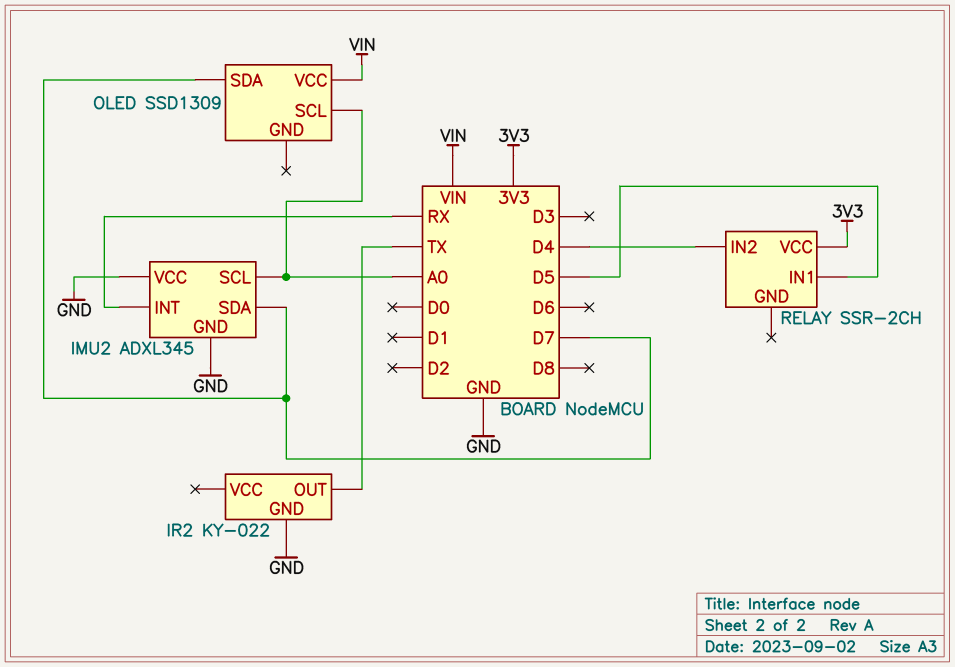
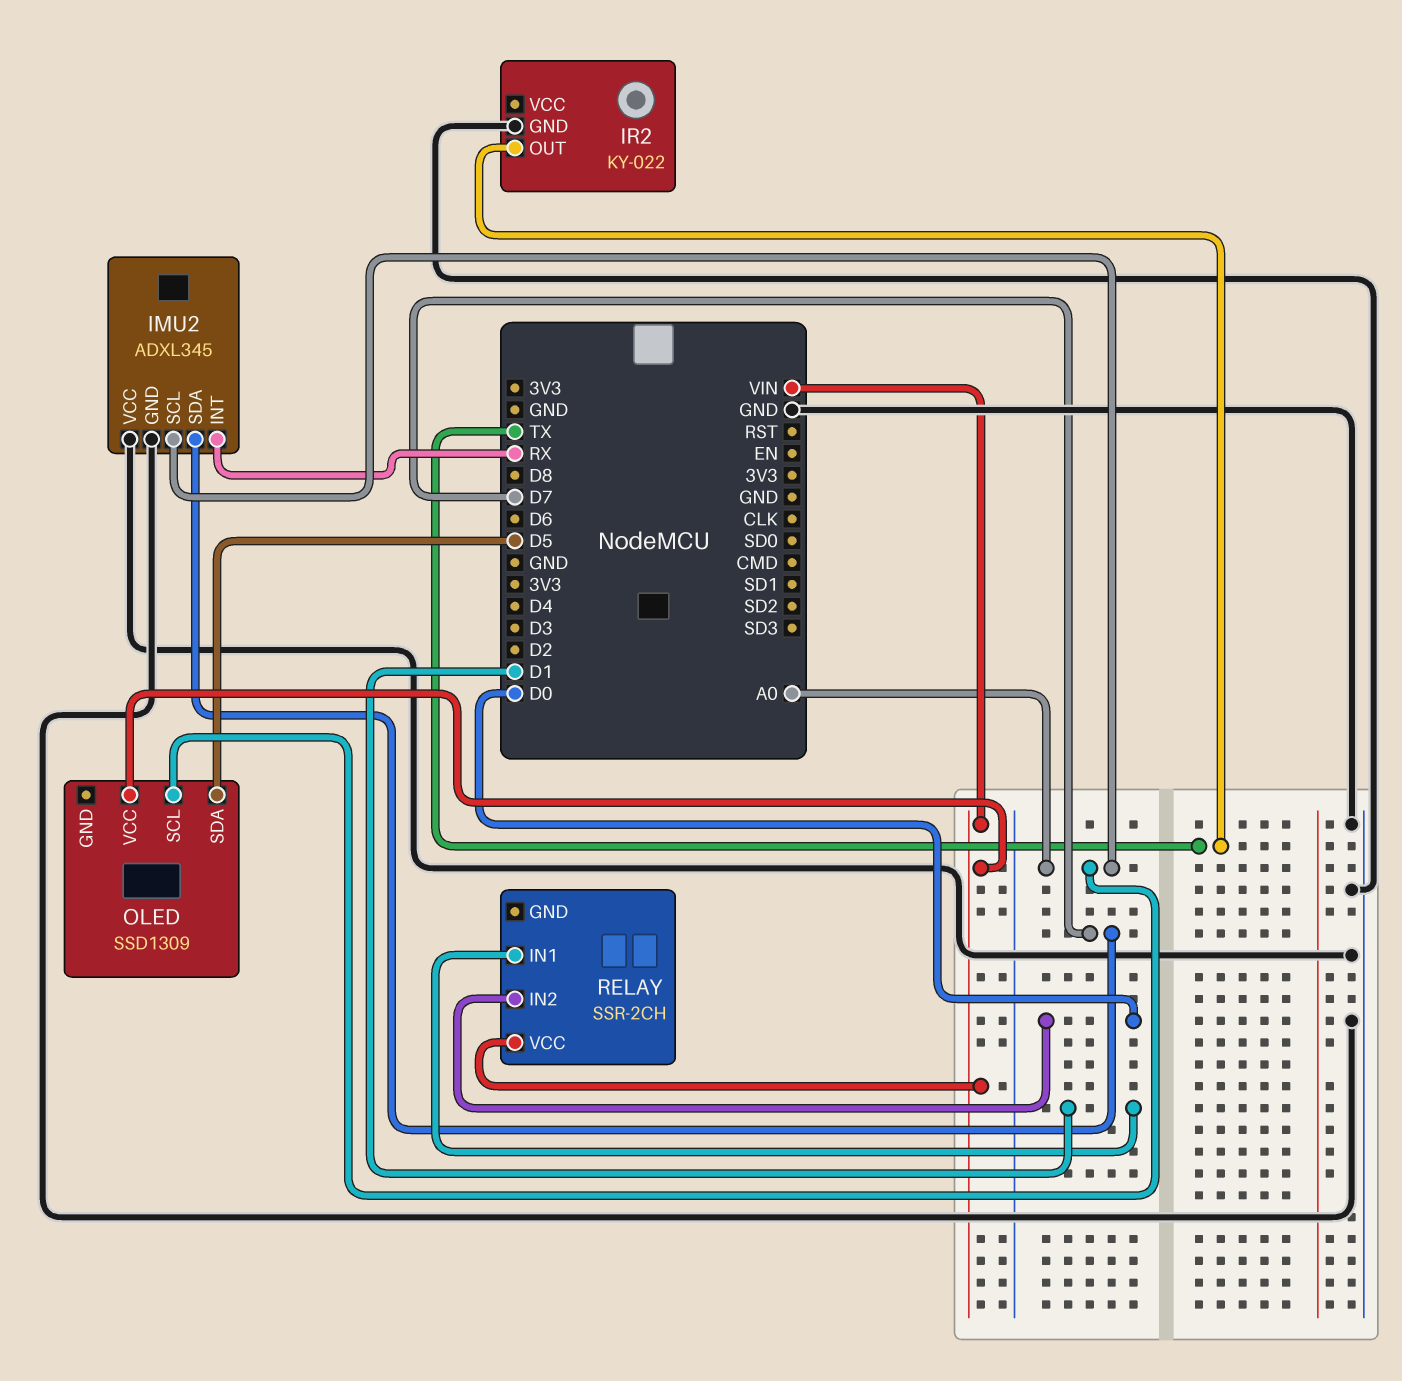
OLED pin SDA: D7 -> D5
RELAY pin IN1: D5 -> D1
RELAY pin IN2: D4 -> D0
RELAY pin VCC: 3V3 -> VIN

